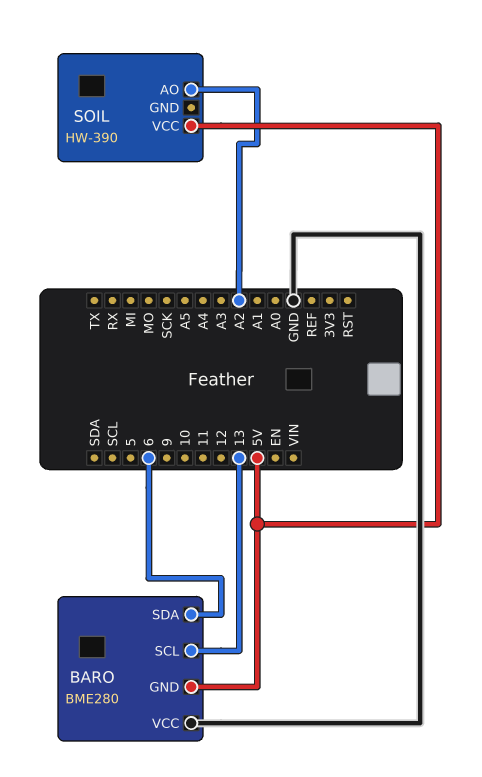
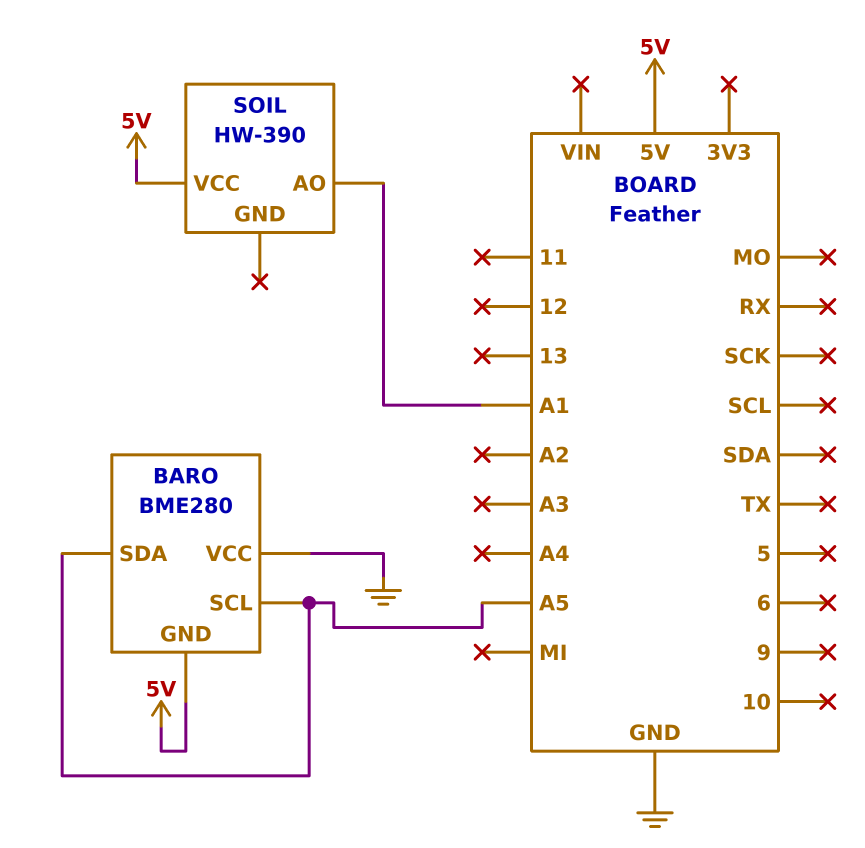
BARO pin SCL: 13 -> A5
BARO pin SDA: 6 -> A5
SOIL pin AO: A2 -> A1

